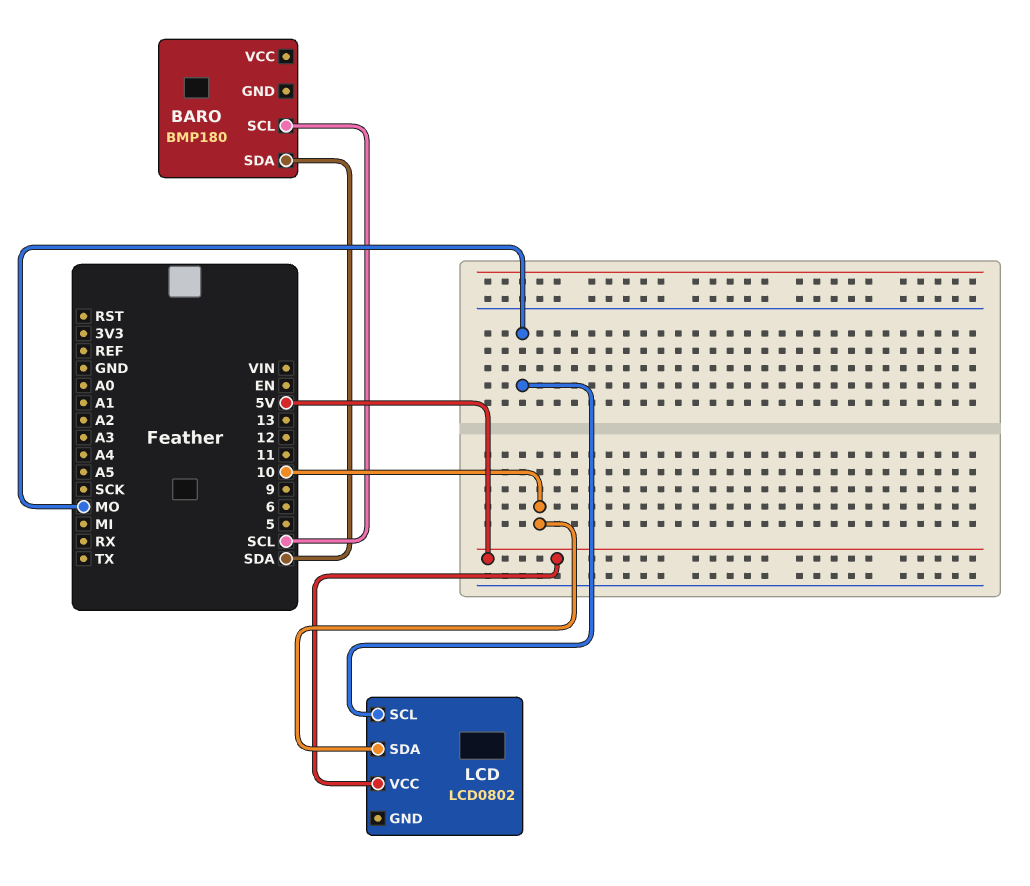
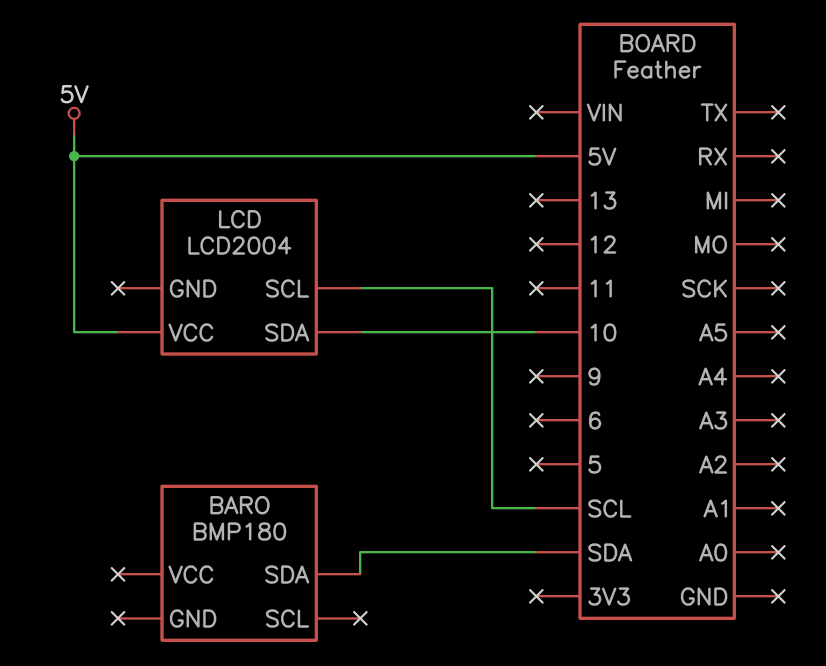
BARO pin SCL: SCL -> none
LCD: LCD0802 -> LCD2004
LCD pin SCL: MO -> SCL

